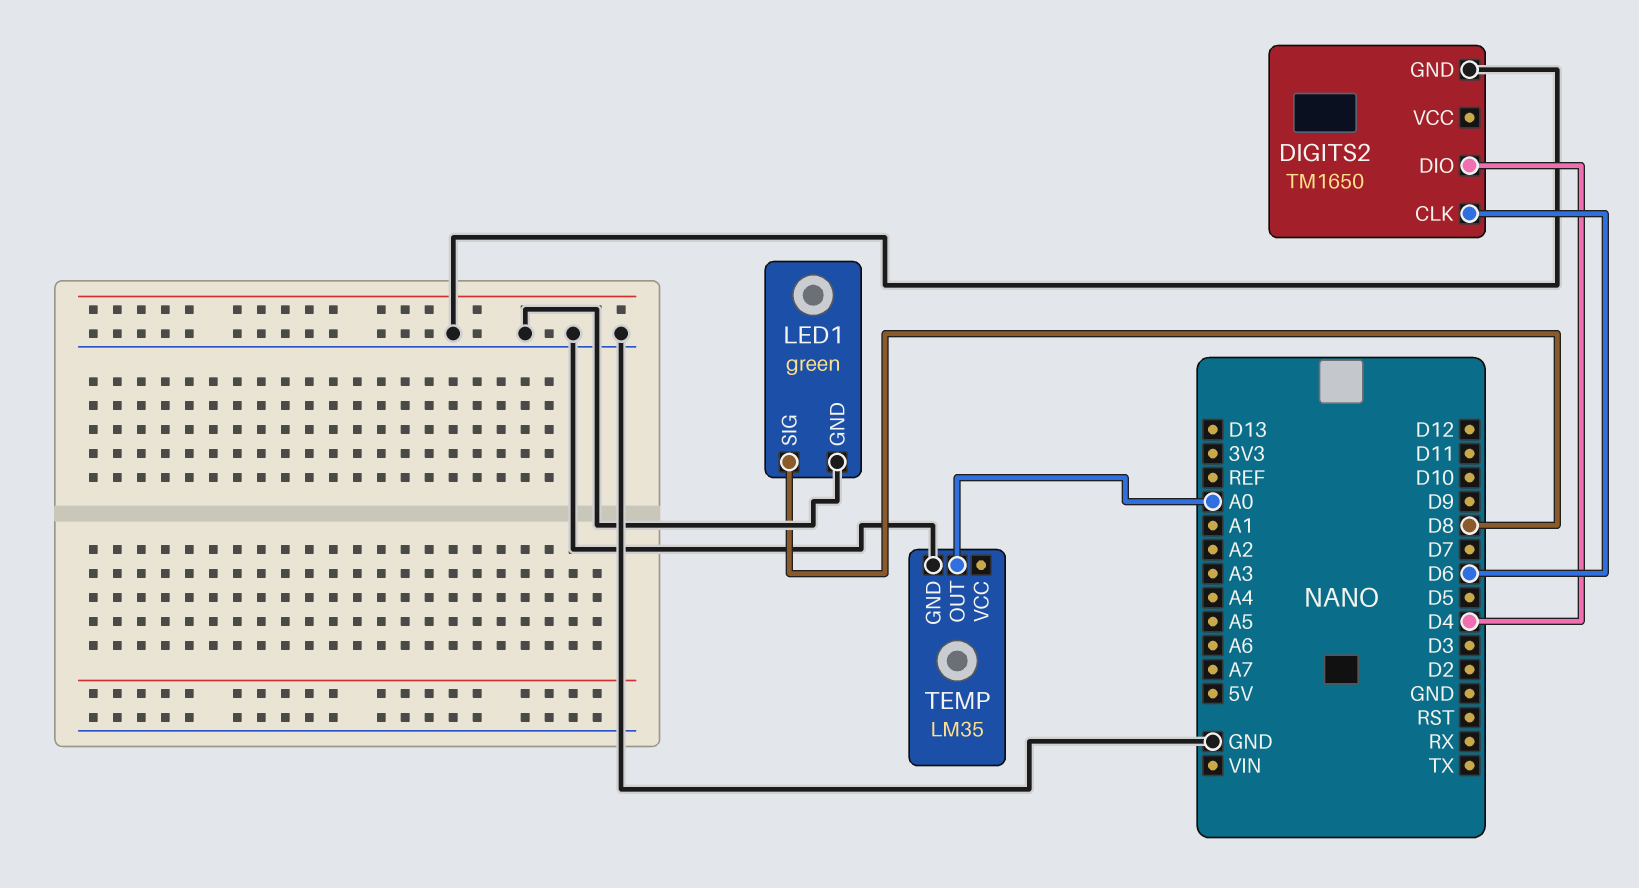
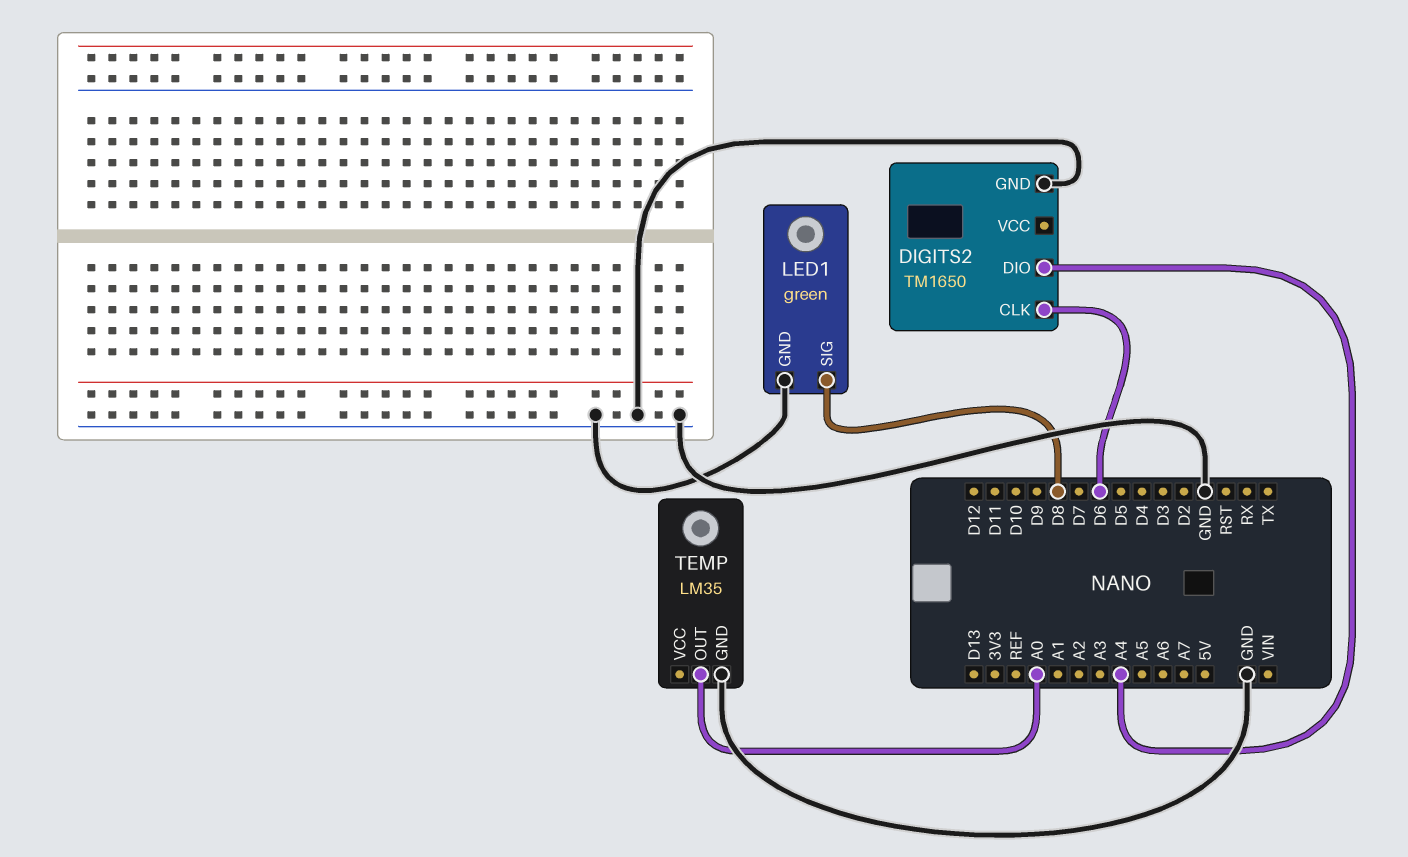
DIGITS2 pin DIO: D4 -> A4

